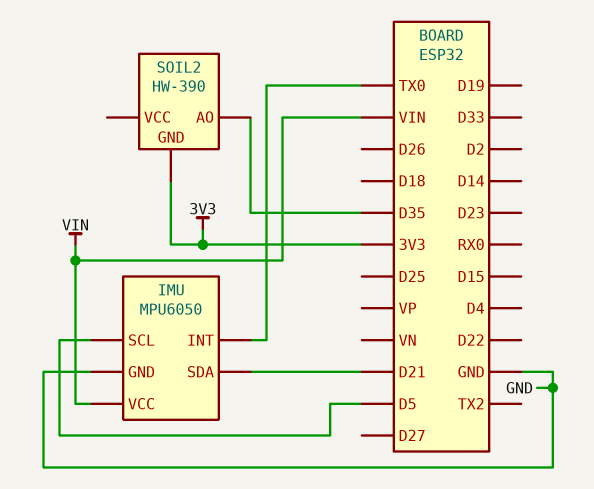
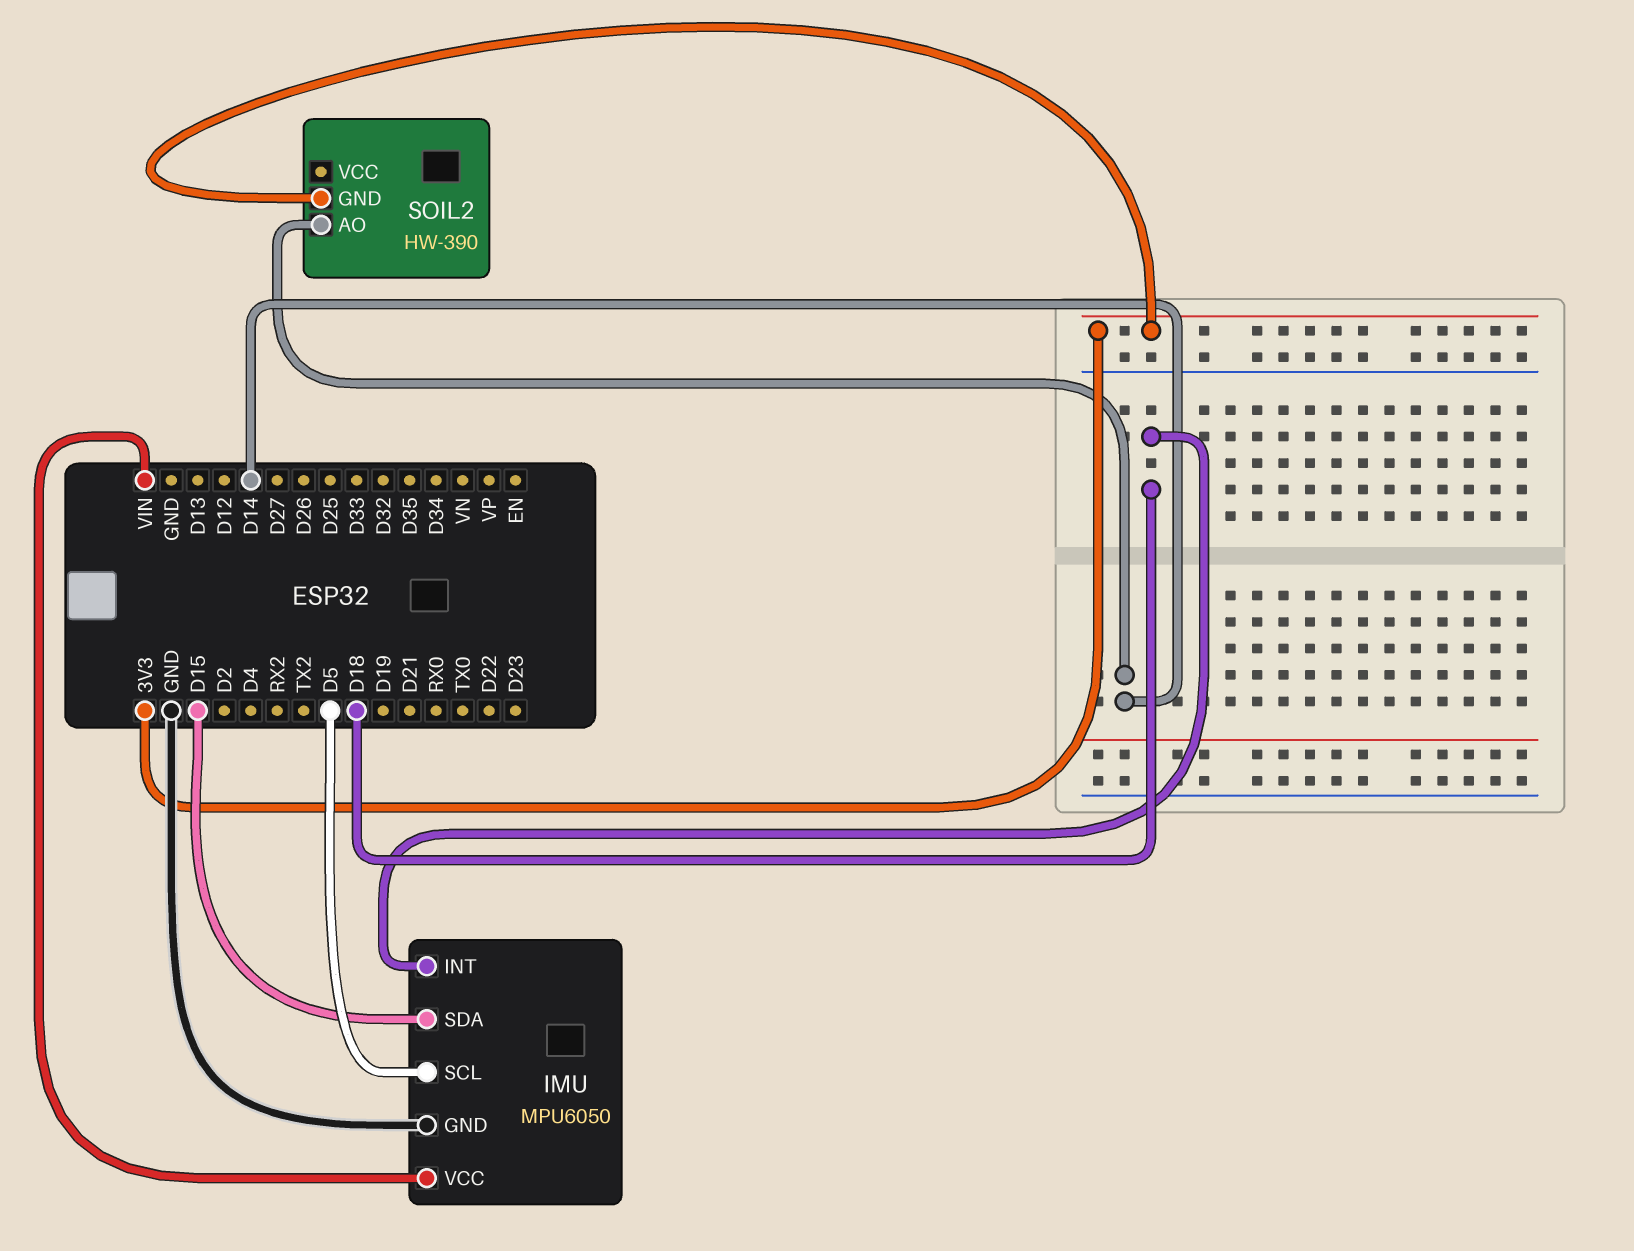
IMU pin INT: TX0 -> D18
IMU pin SDA: D21 -> D15
SOIL2 pin AO: D35 -> D14

